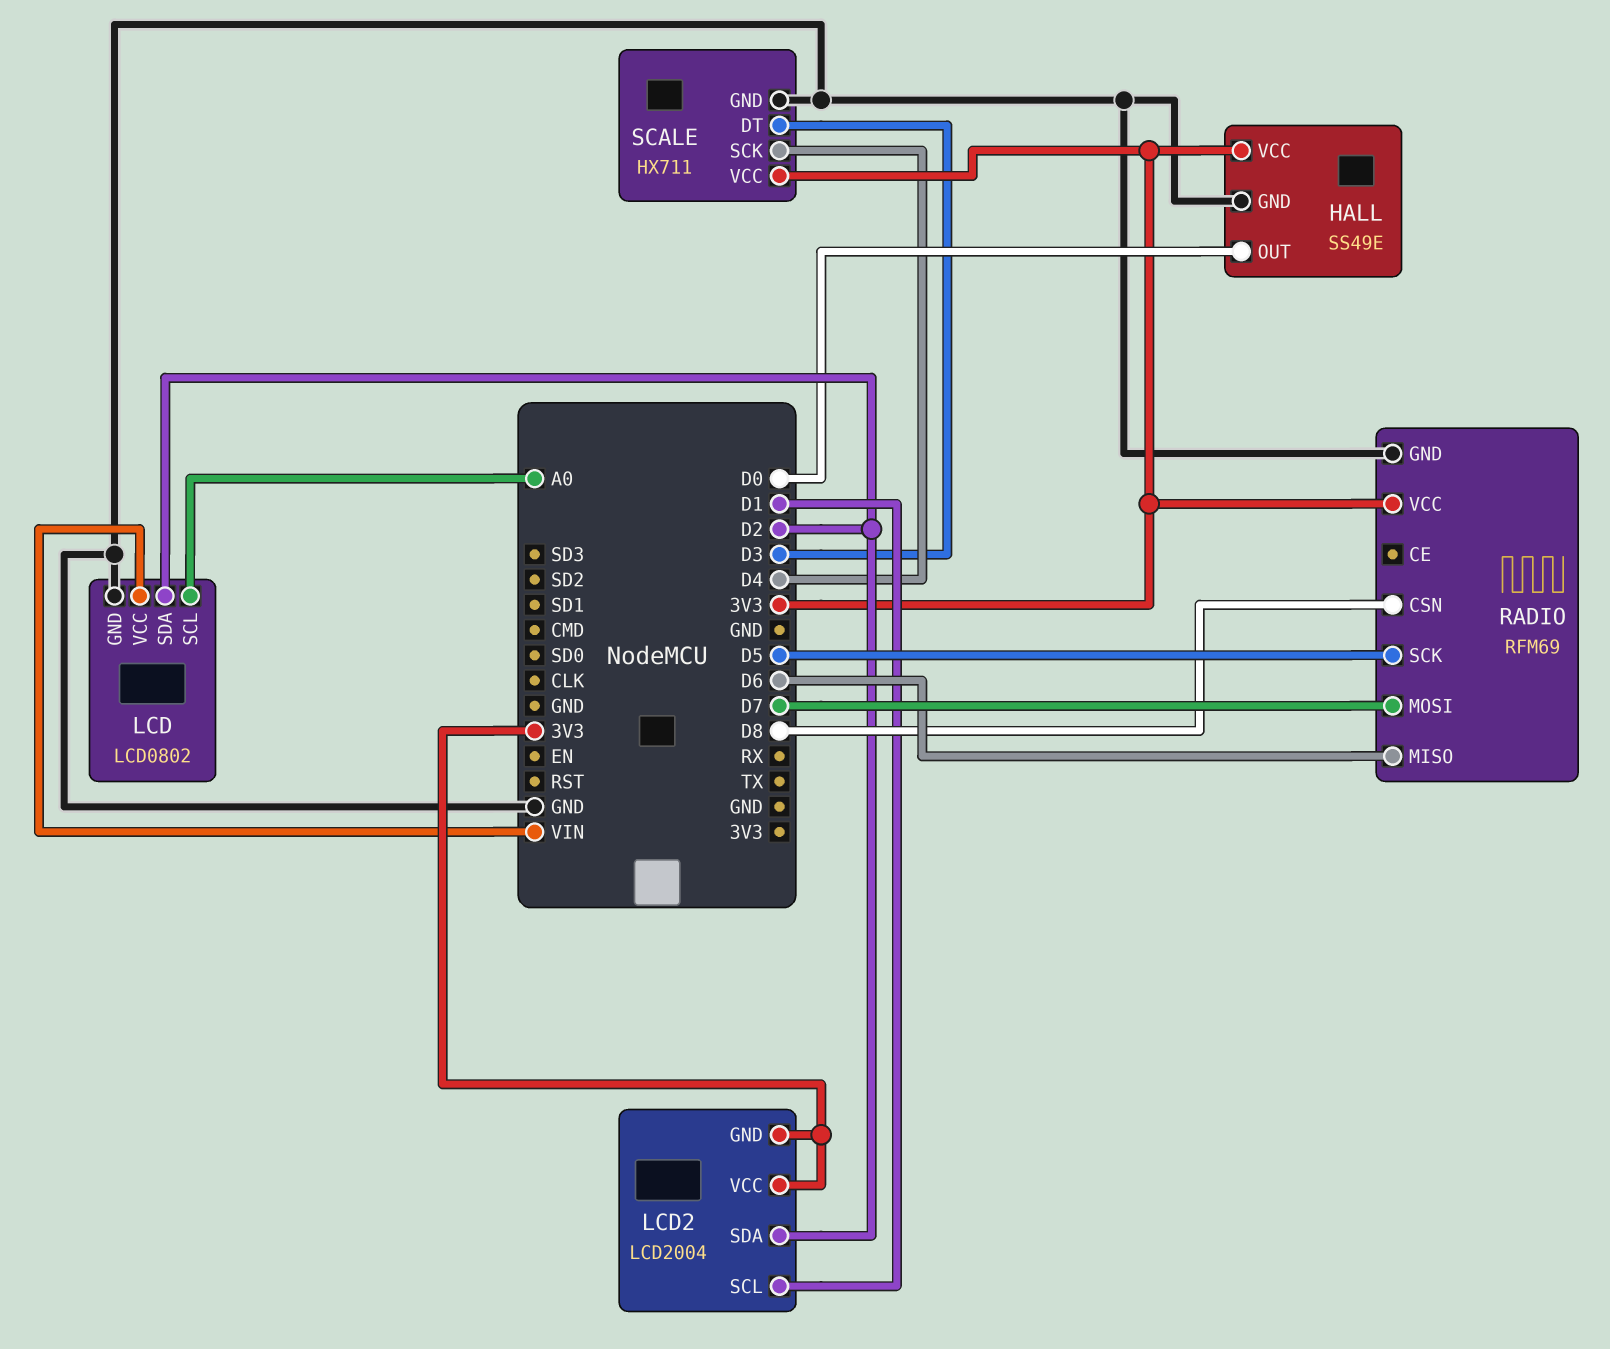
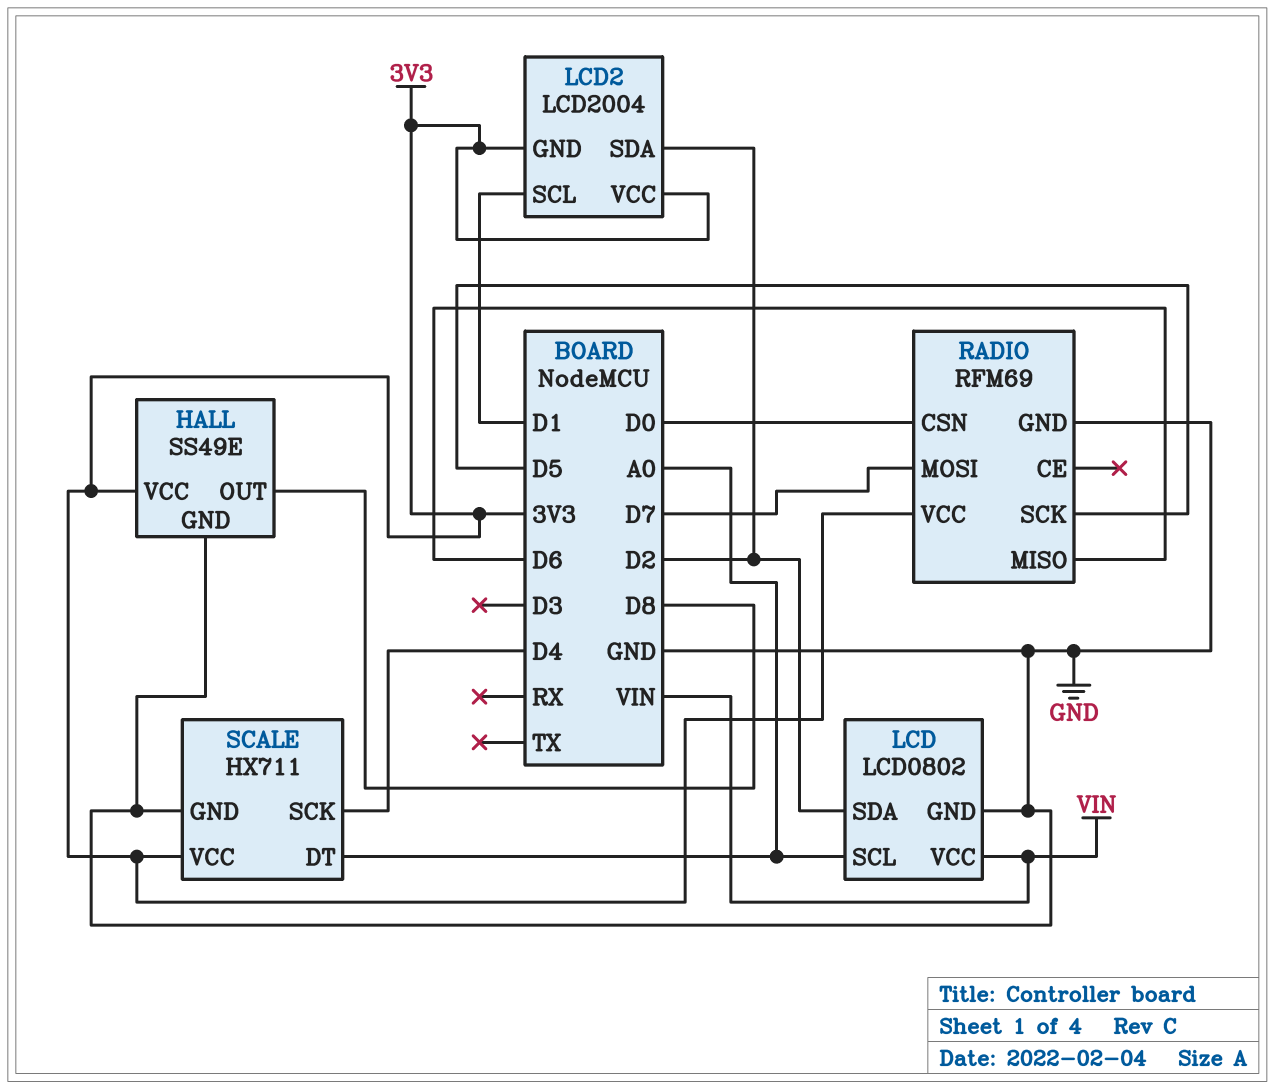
HALL pin OUT: D0 -> D8
RADIO pin CSN: D8 -> D0
SCALE pin DT: D3 -> A0

